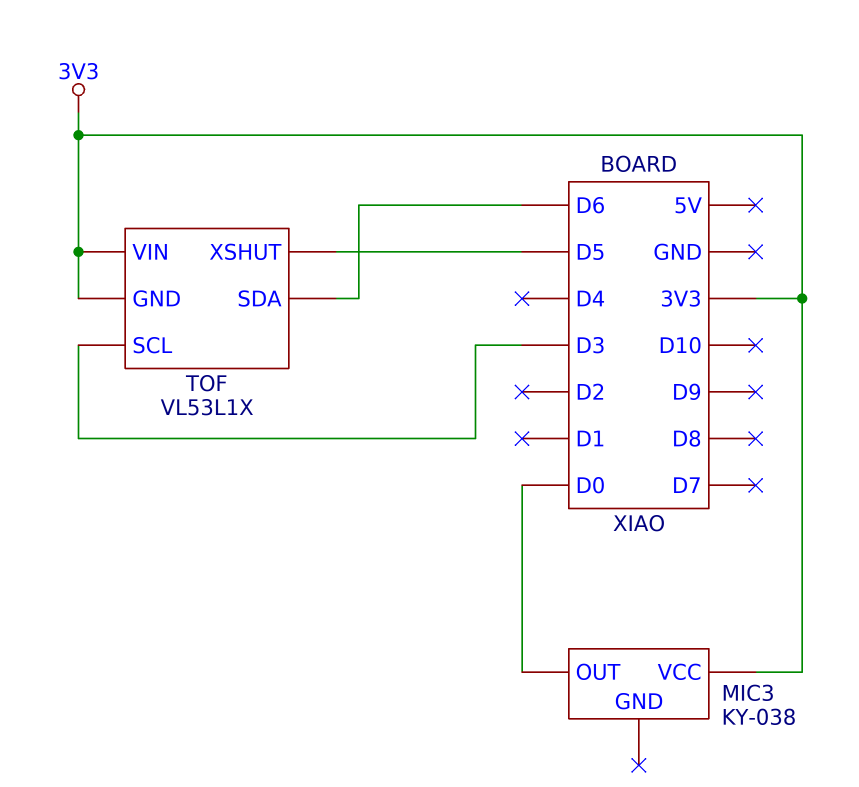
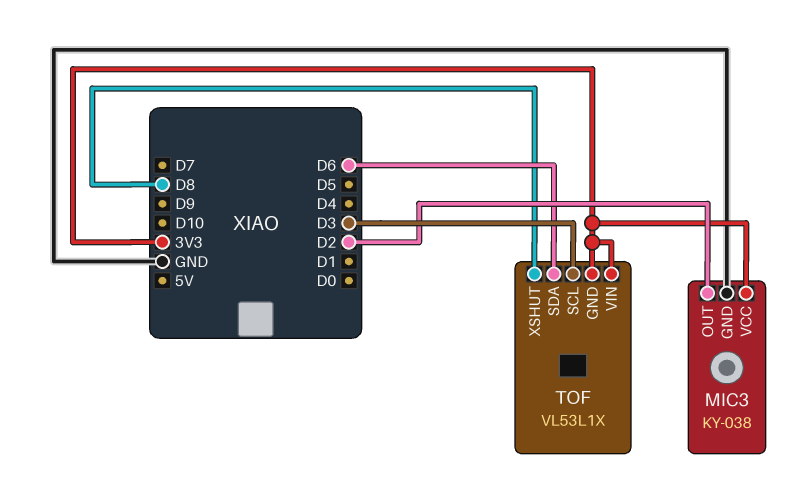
MIC3 pin GND: none -> GND
MIC3 pin OUT: D0 -> D2
TOF pin XSHUT: D5 -> D8

